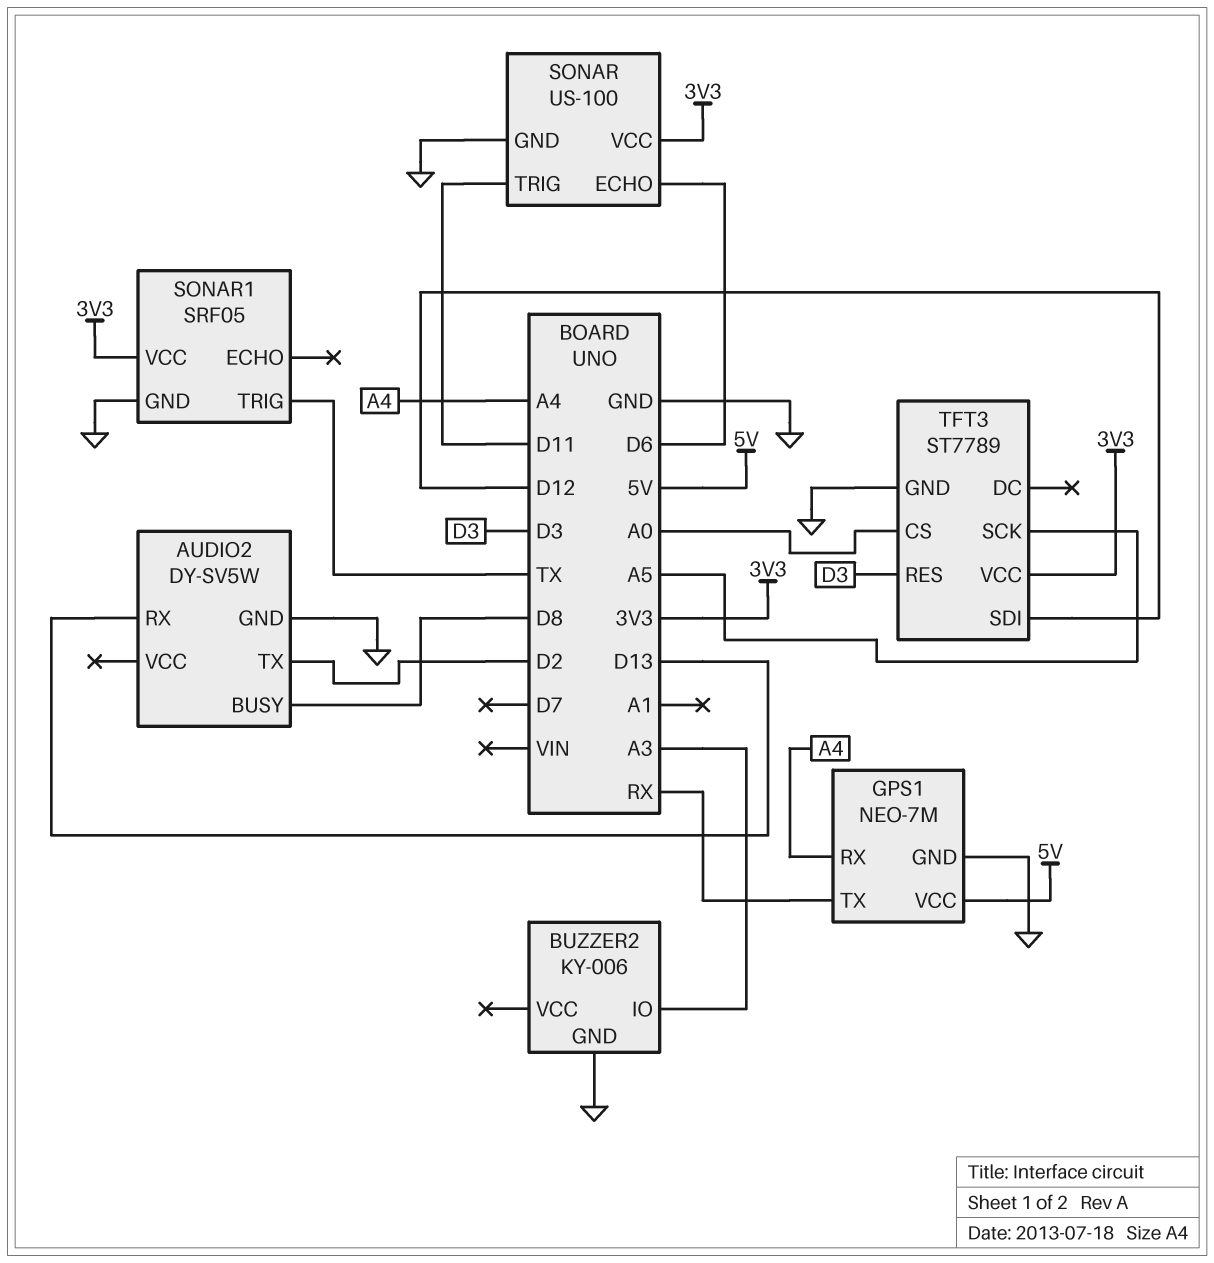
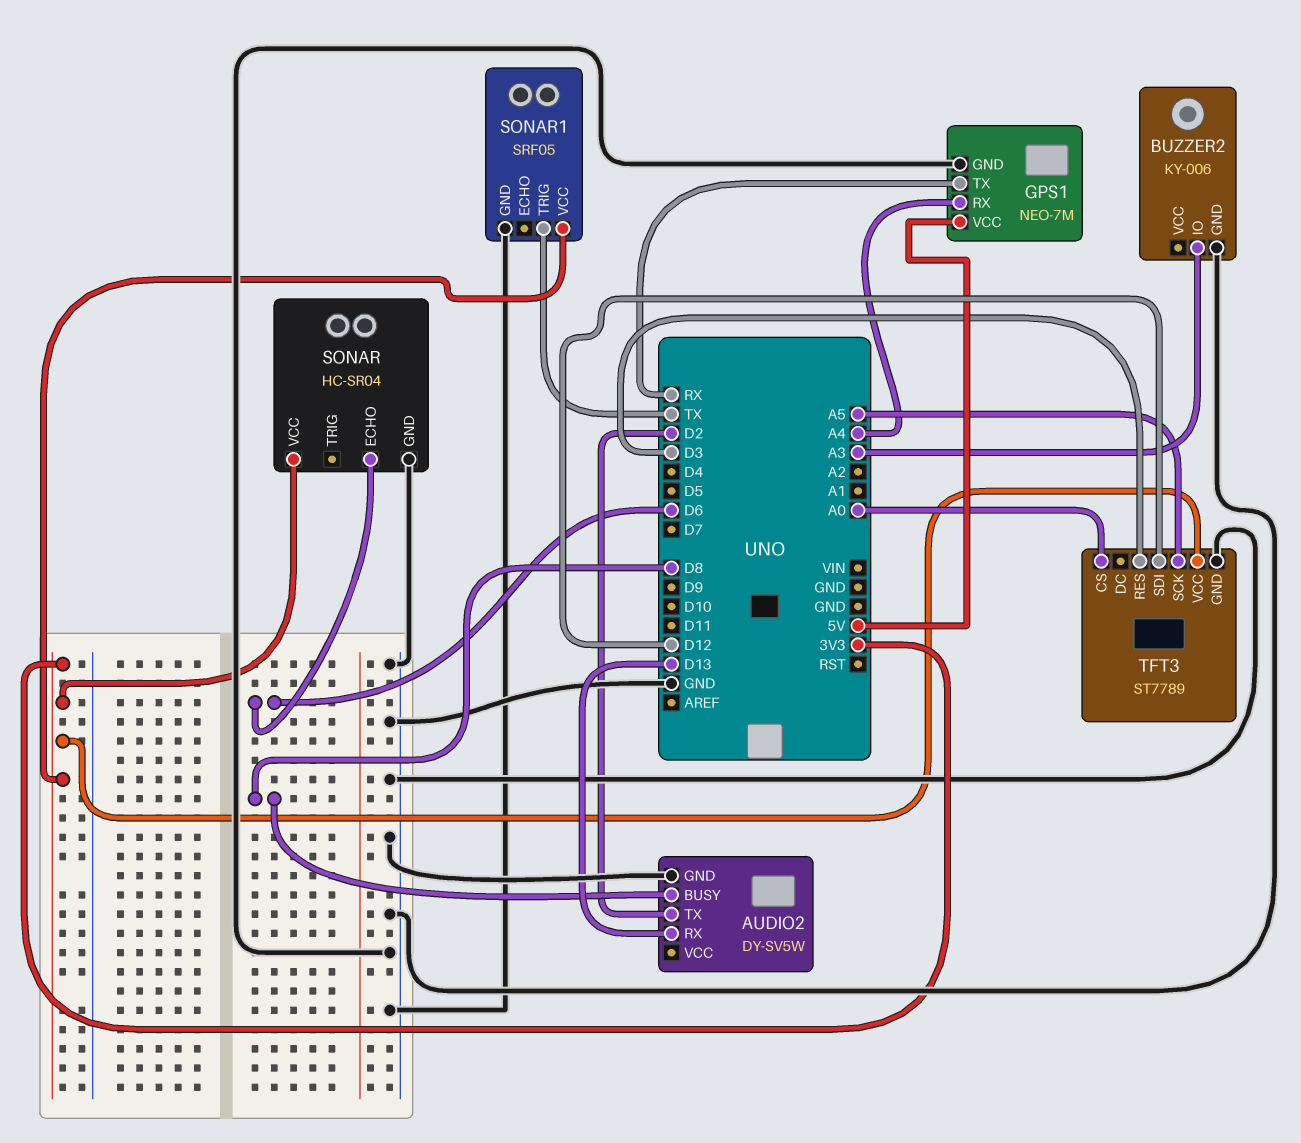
SONAR: US-100 -> HC-SR04
SONAR pin TRIG: D11 -> none

